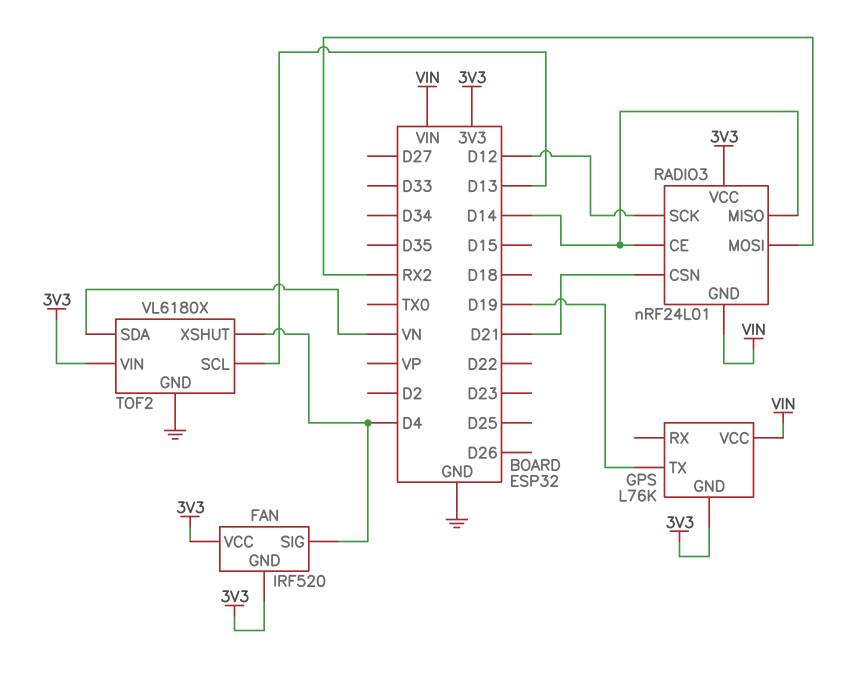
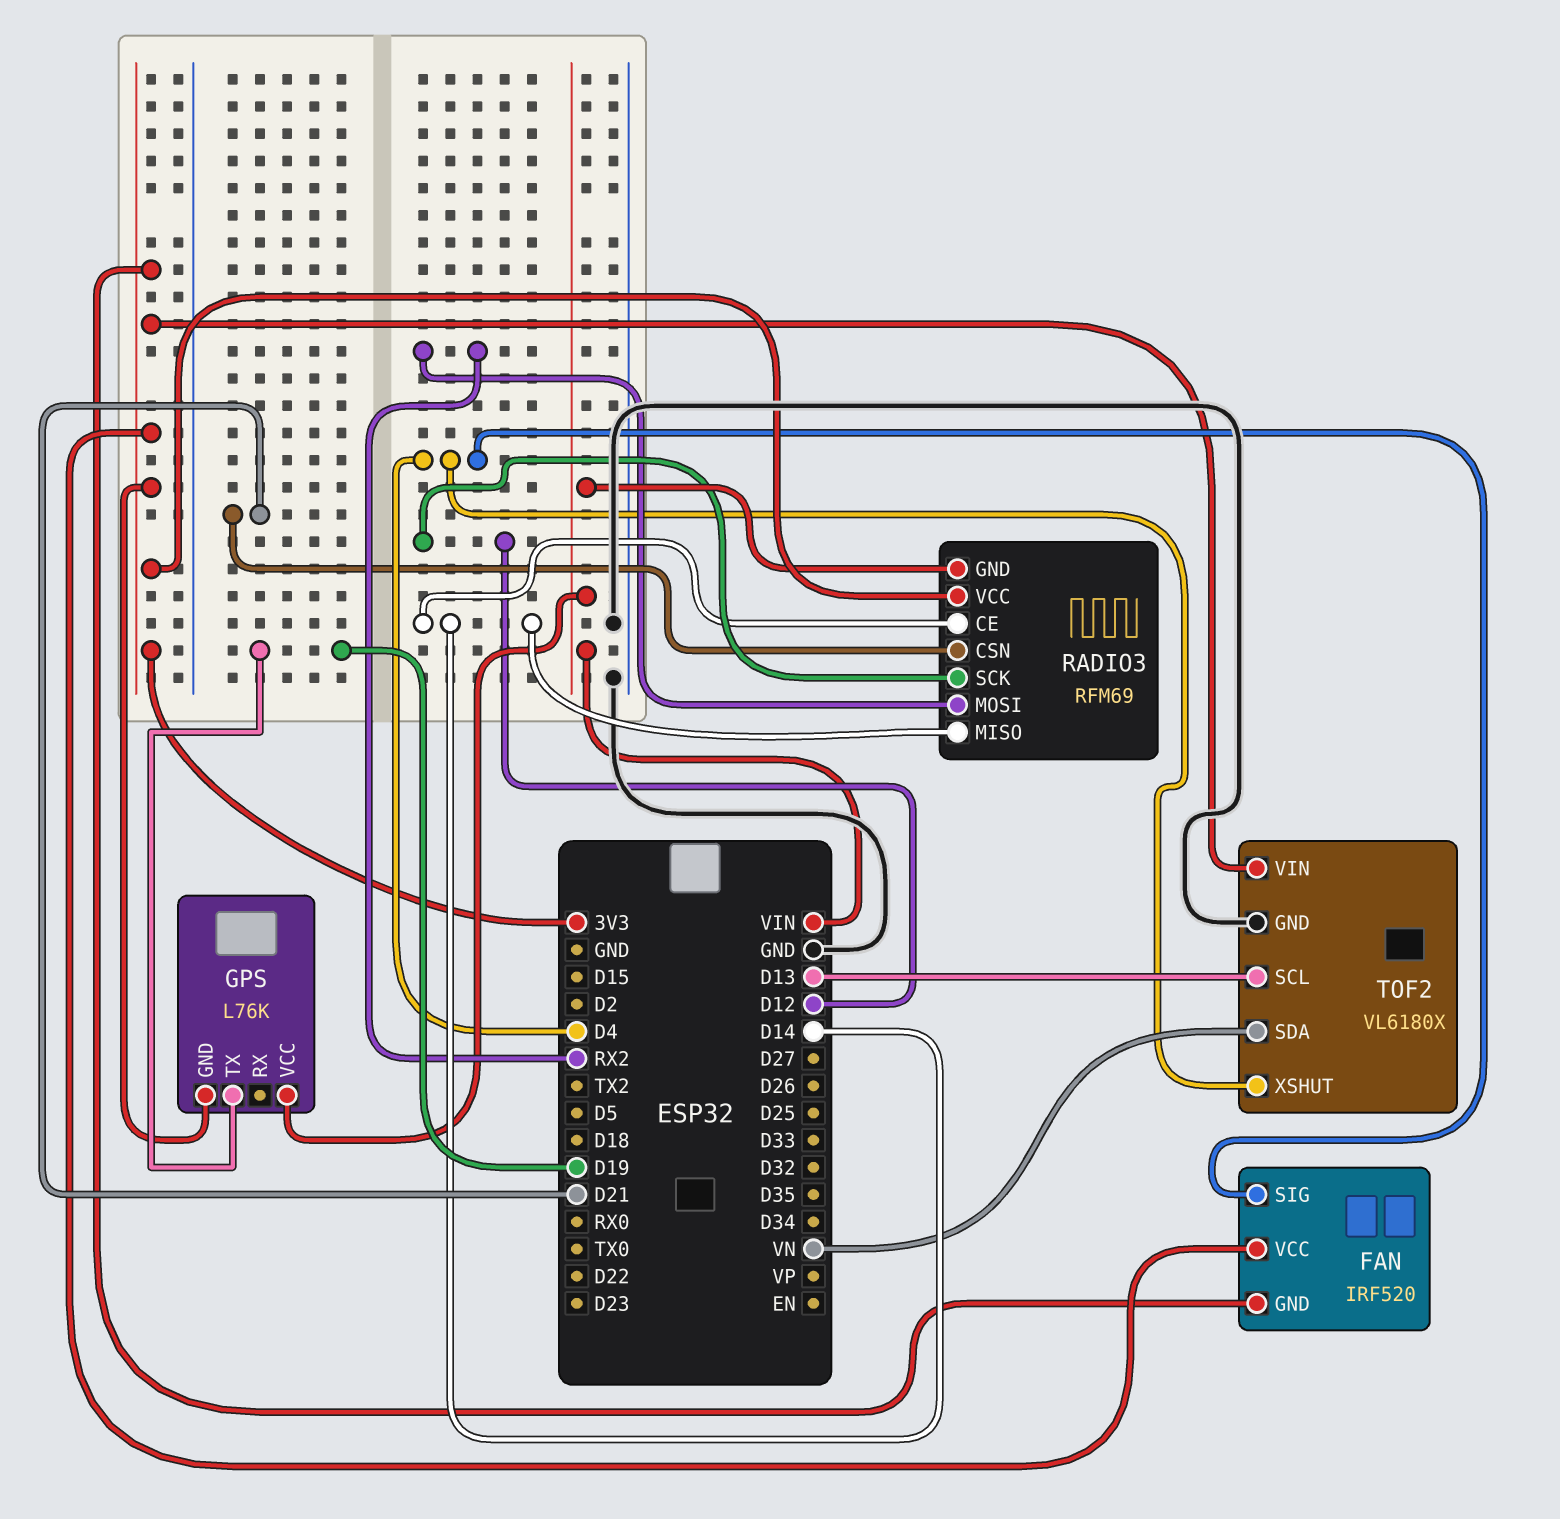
RADIO3: nRF24L01 -> RFM69

